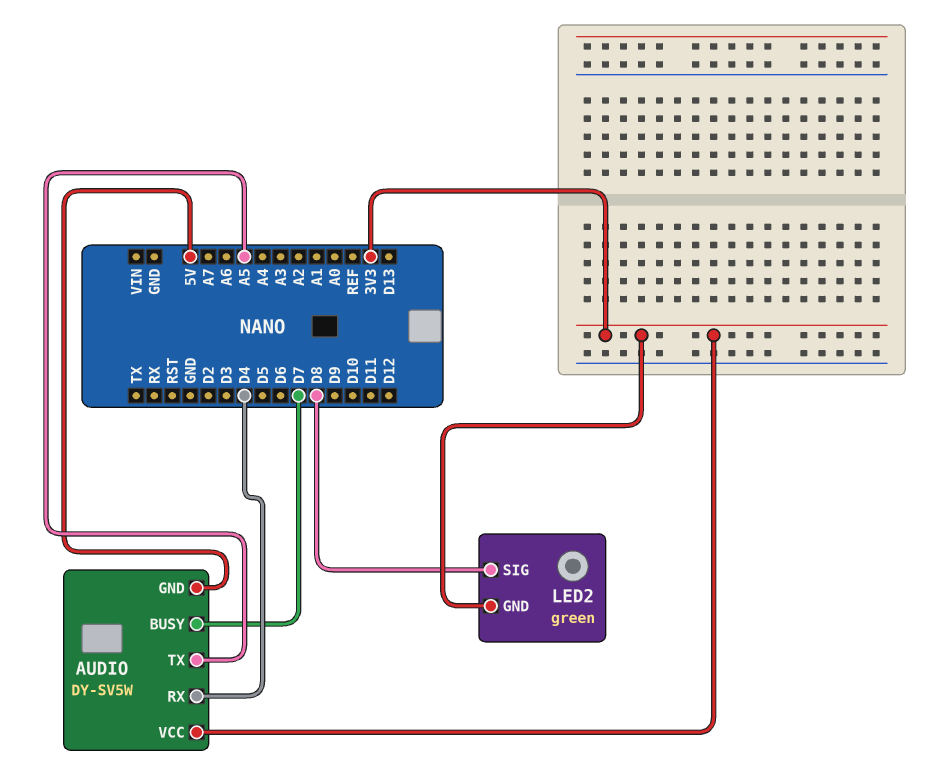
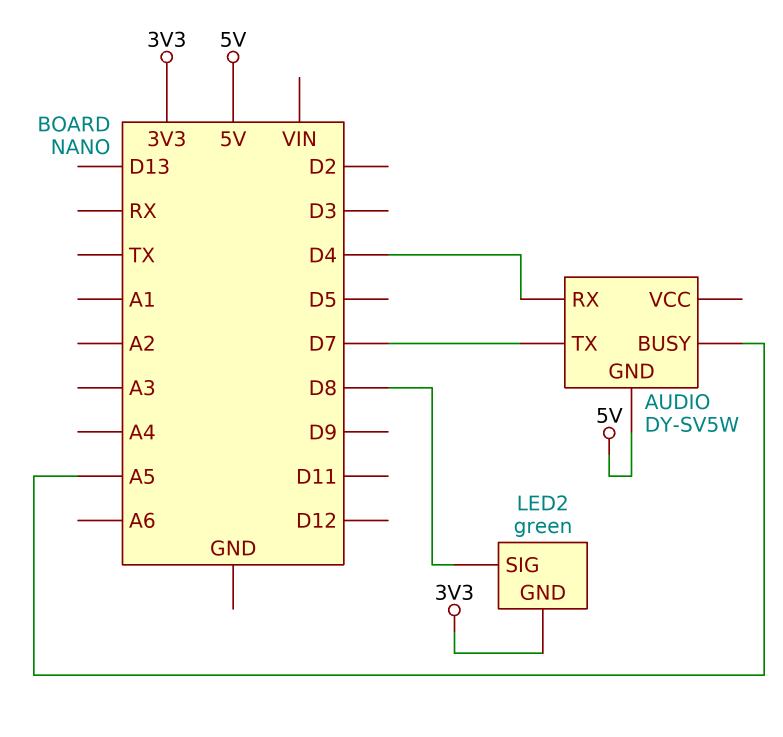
AUDIO pin BUSY: D7 -> A5
AUDIO pin TX: A5 -> D7
AUDIO pin VCC: 3V3 -> none

